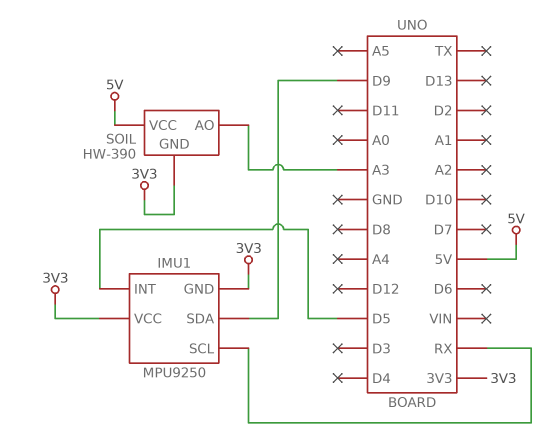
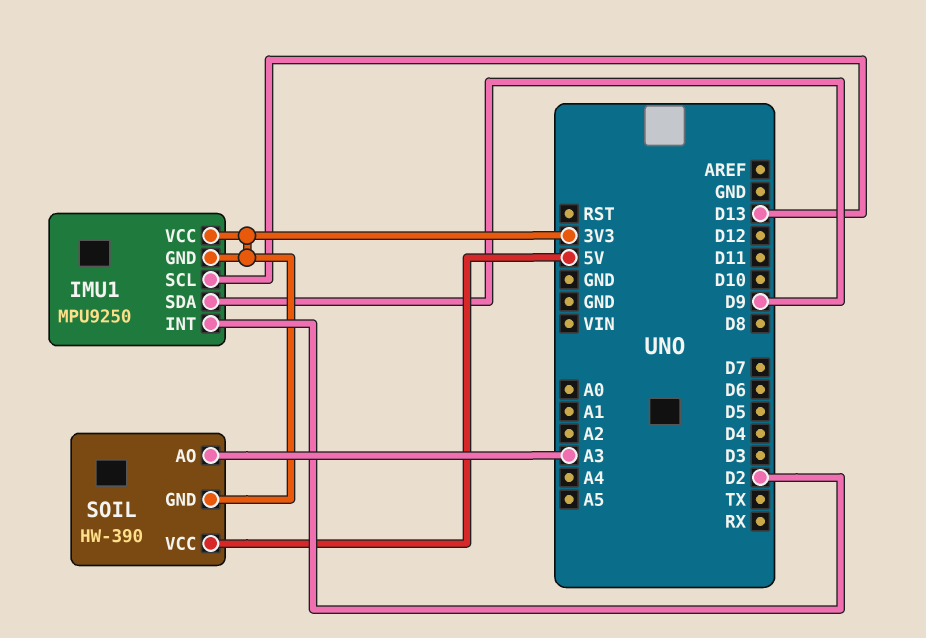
IMU1 pin INT: D5 -> D2
IMU1 pin SCL: RX -> D13

